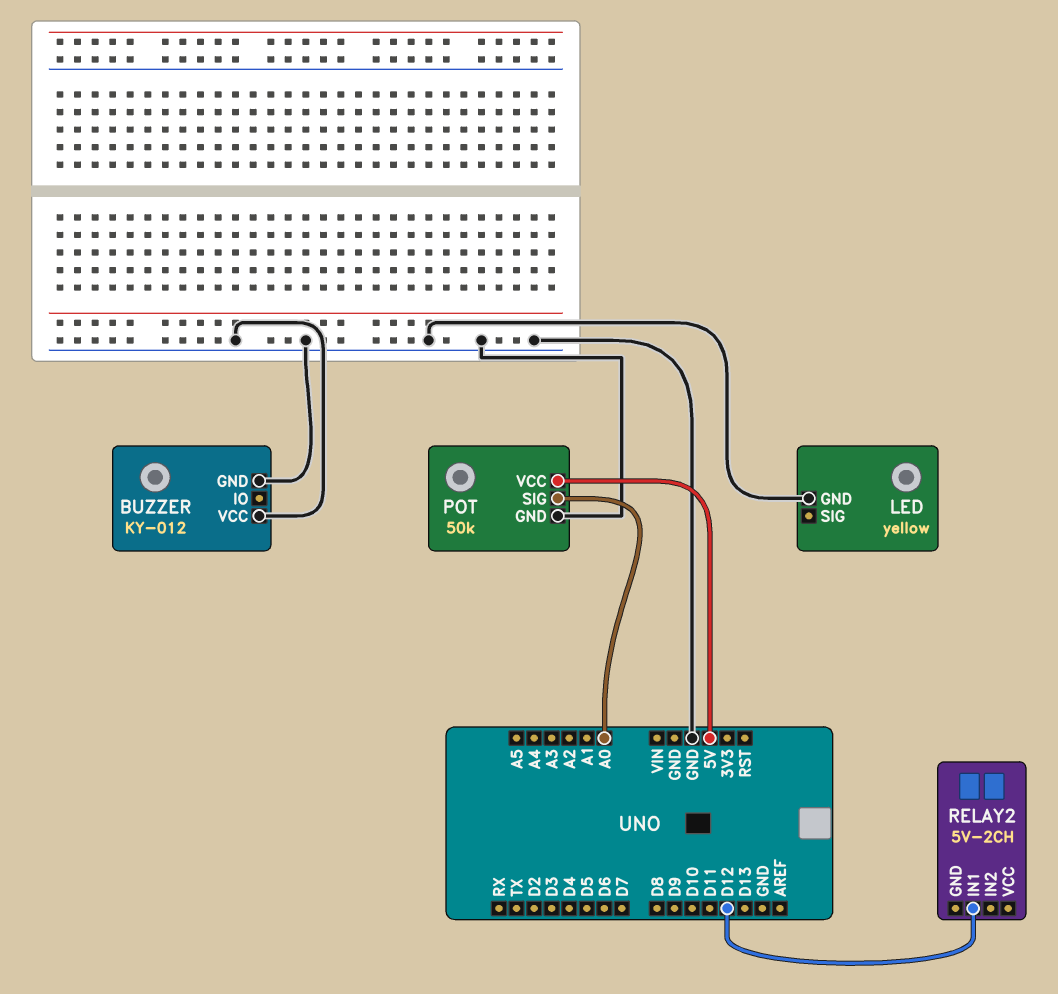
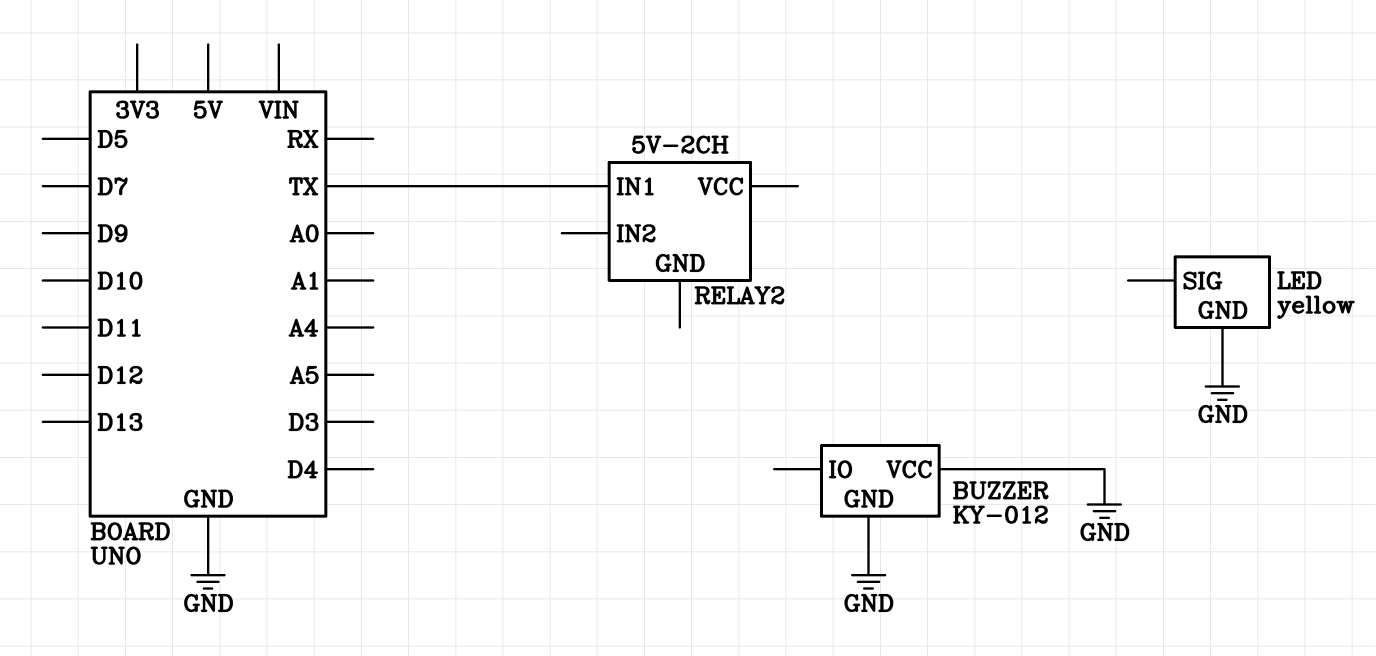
POT: 50k -> none
POT pin GND: GND -> none
POT pin SIG: A0 -> none
POT pin VCC: 5V -> none
RELAY2 pin IN1: D12 -> TX

